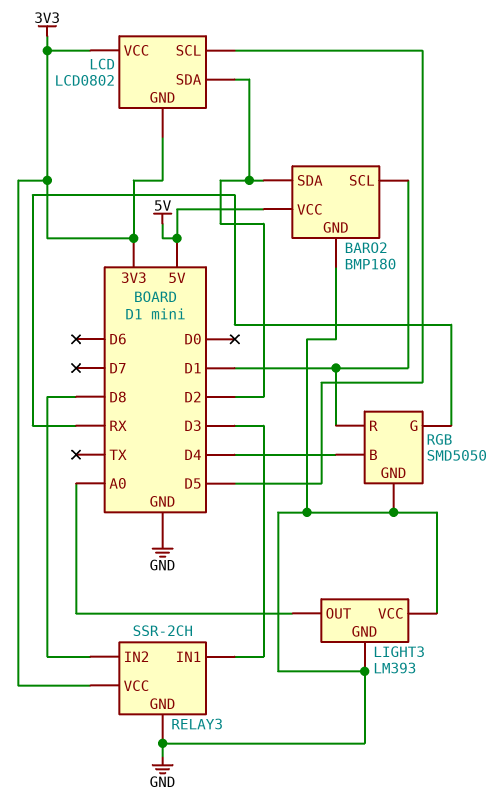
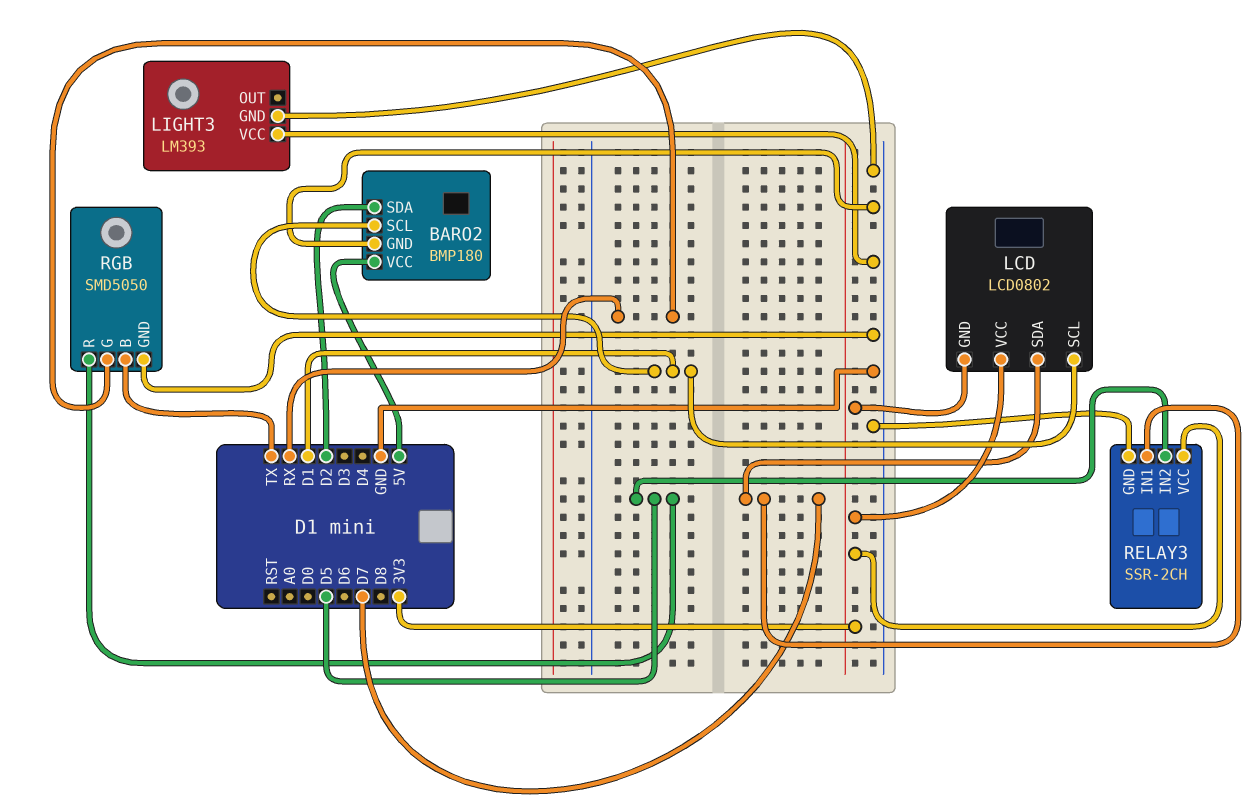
LCD pin SCL: D5 -> D1
LCD pin SDA: D2 -> D7
LIGHT3 pin OUT: A0 -> none
RELAY3 pin IN1: D3 -> D7
RELAY3 pin IN2: D8 -> D5
RGB pin B: D4 -> TX
RGB pin R: D1 -> D5

